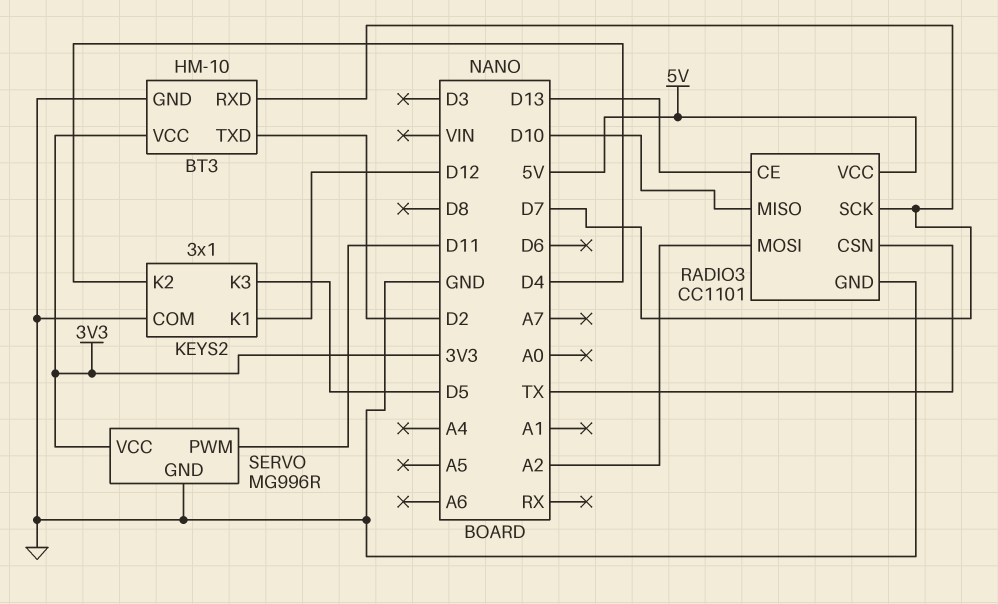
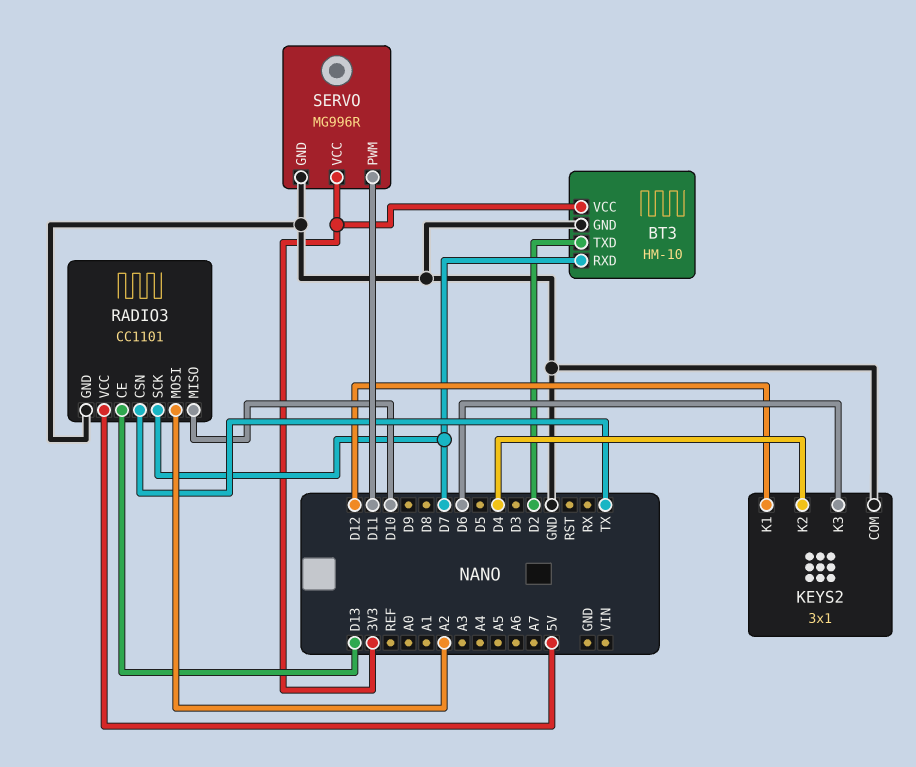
KEYS2 pin K3: D5 -> D6

